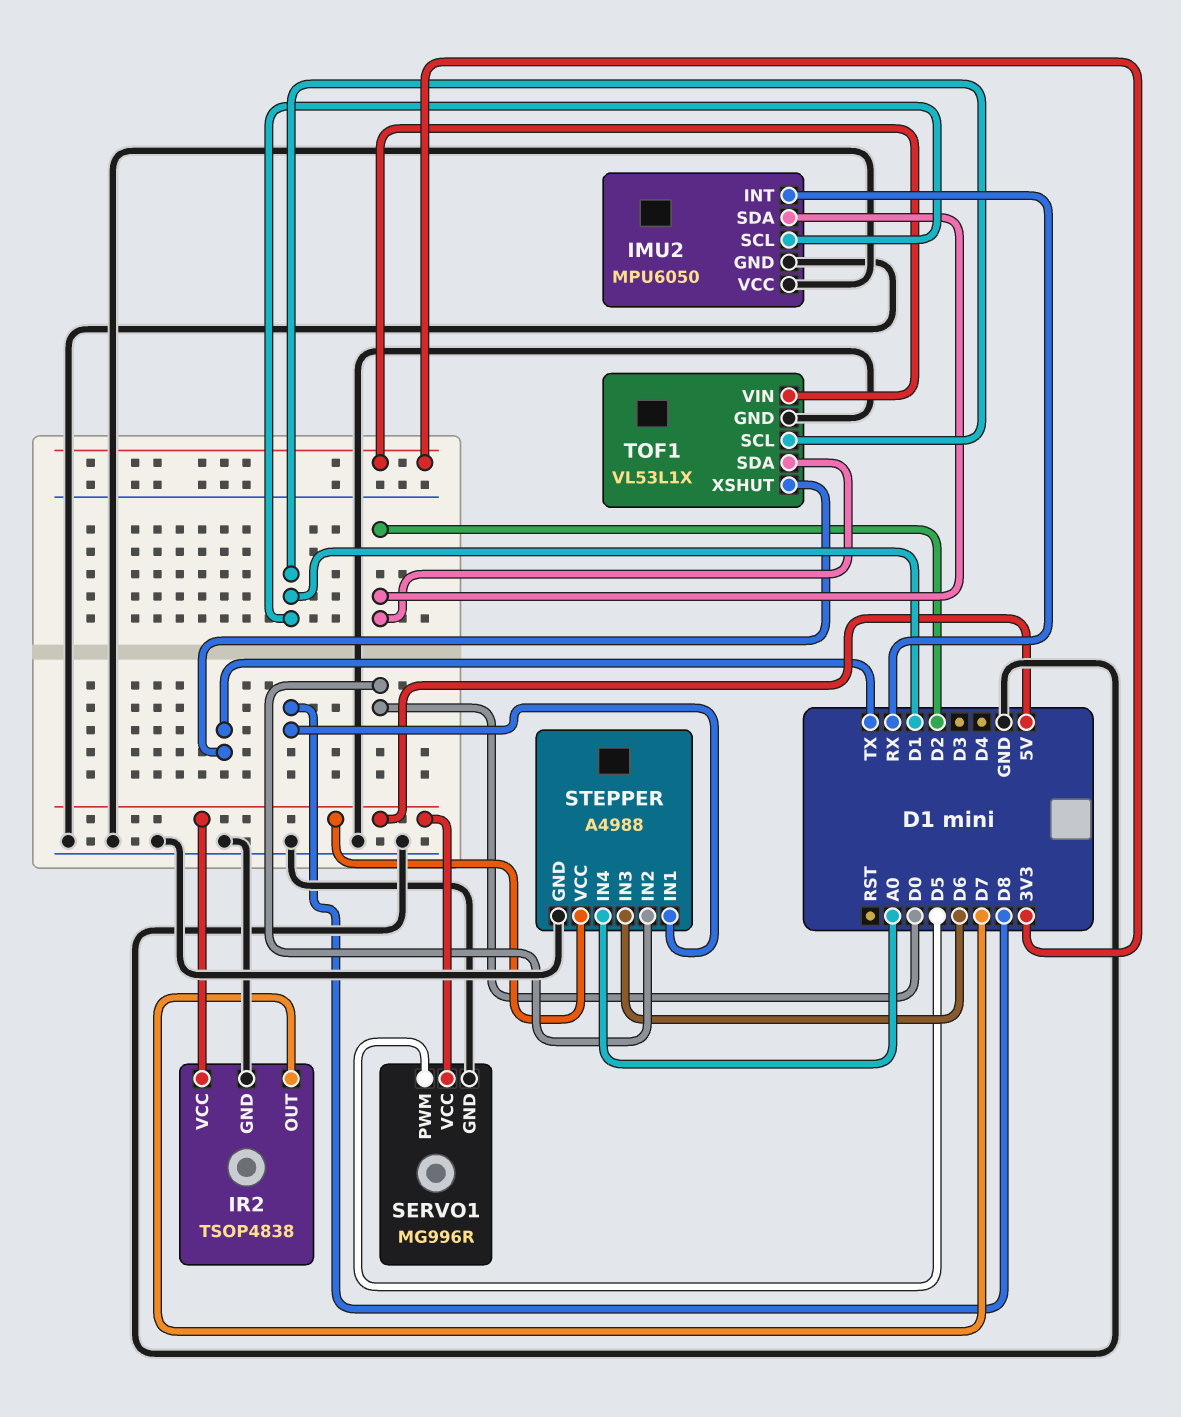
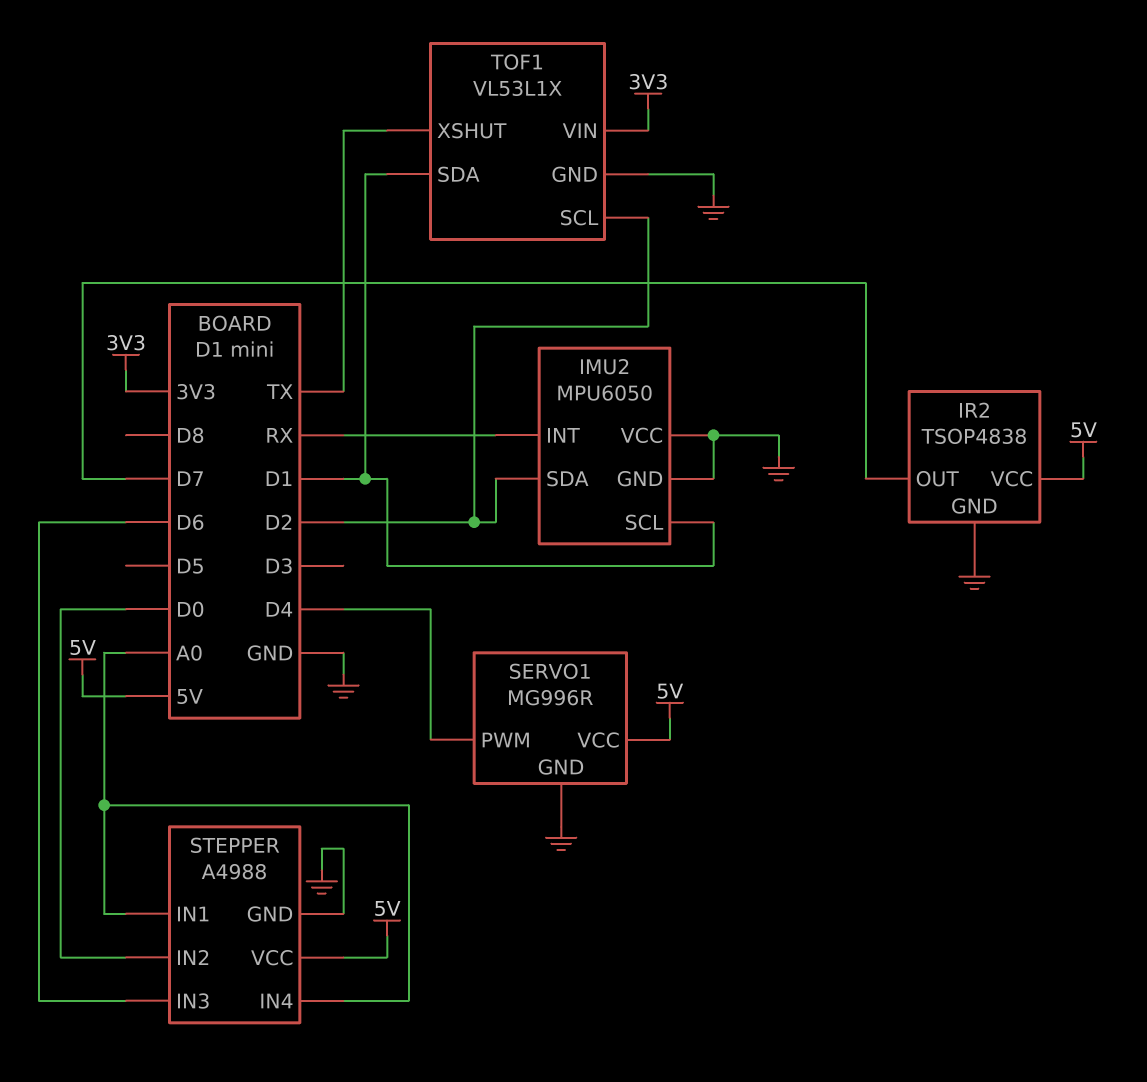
SERVO1 pin PWM: D5 -> D4
STEPPER pin IN1: D8 -> A0
TOF1 pin SCL: D1 -> D2
TOF1 pin SDA: D2 -> D1

